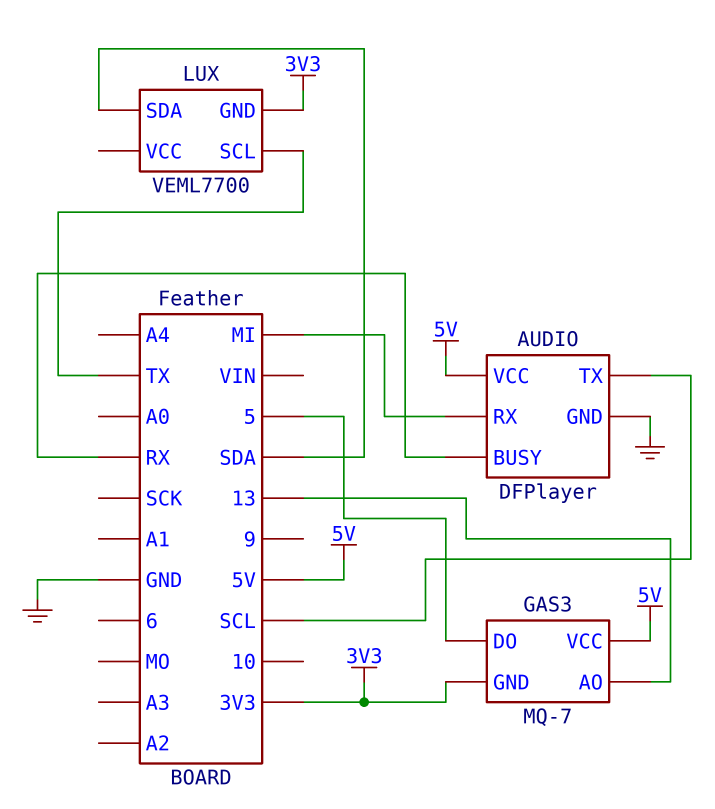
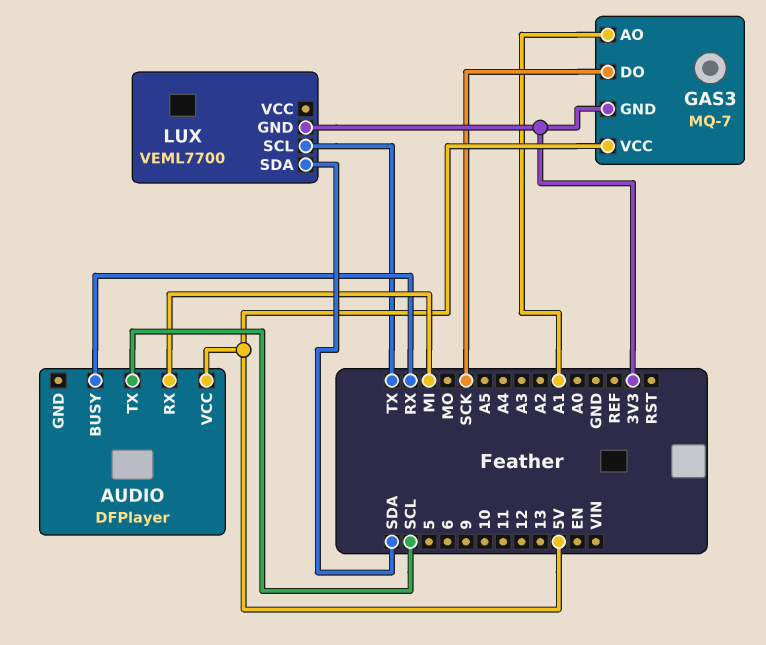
AUDIO pin GND: GND -> none
GAS3 pin AO: 13 -> A1
GAS3 pin DO: 5 -> SCK

